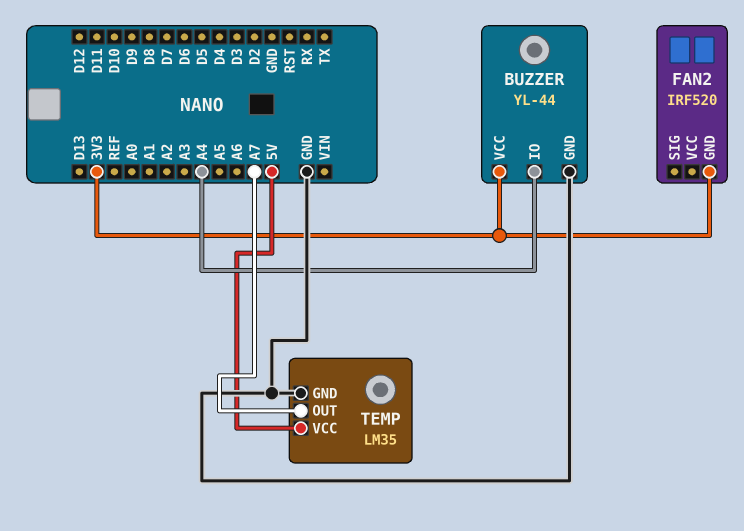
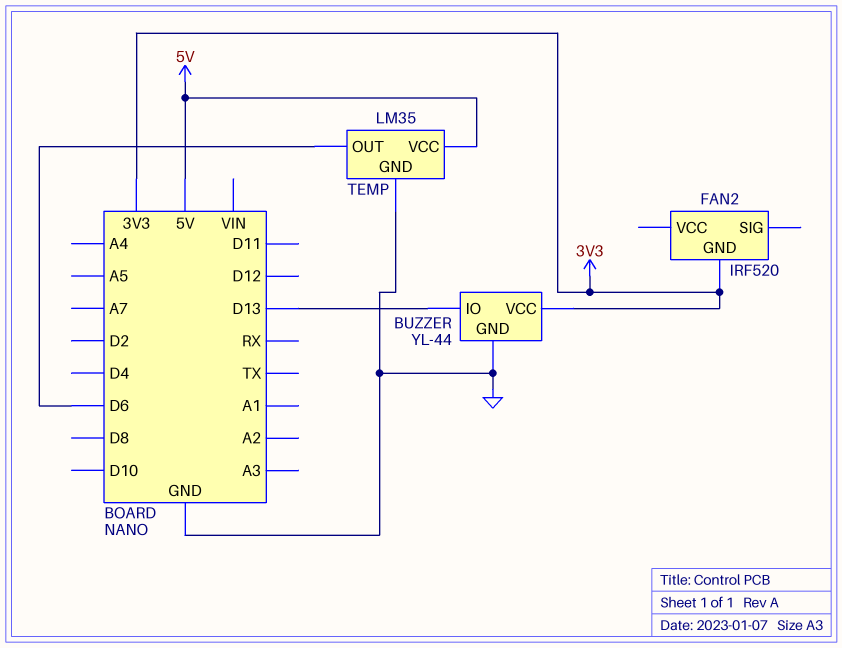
BUZZER pin IO: A4 -> D13
TEMP pin OUT: A7 -> D6

